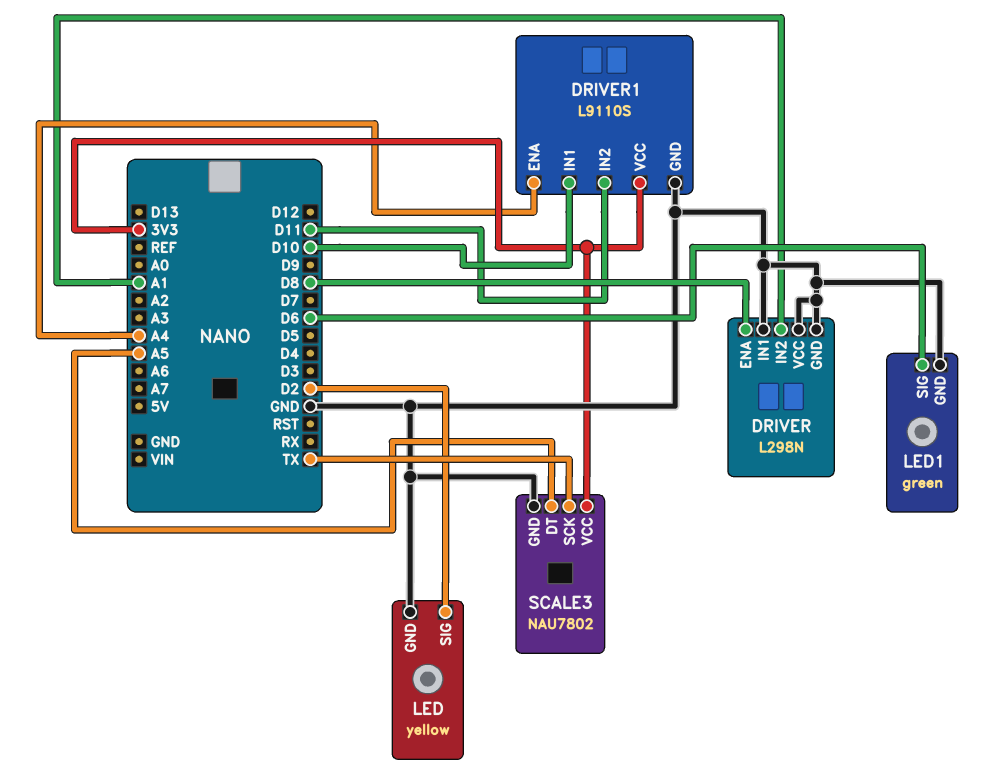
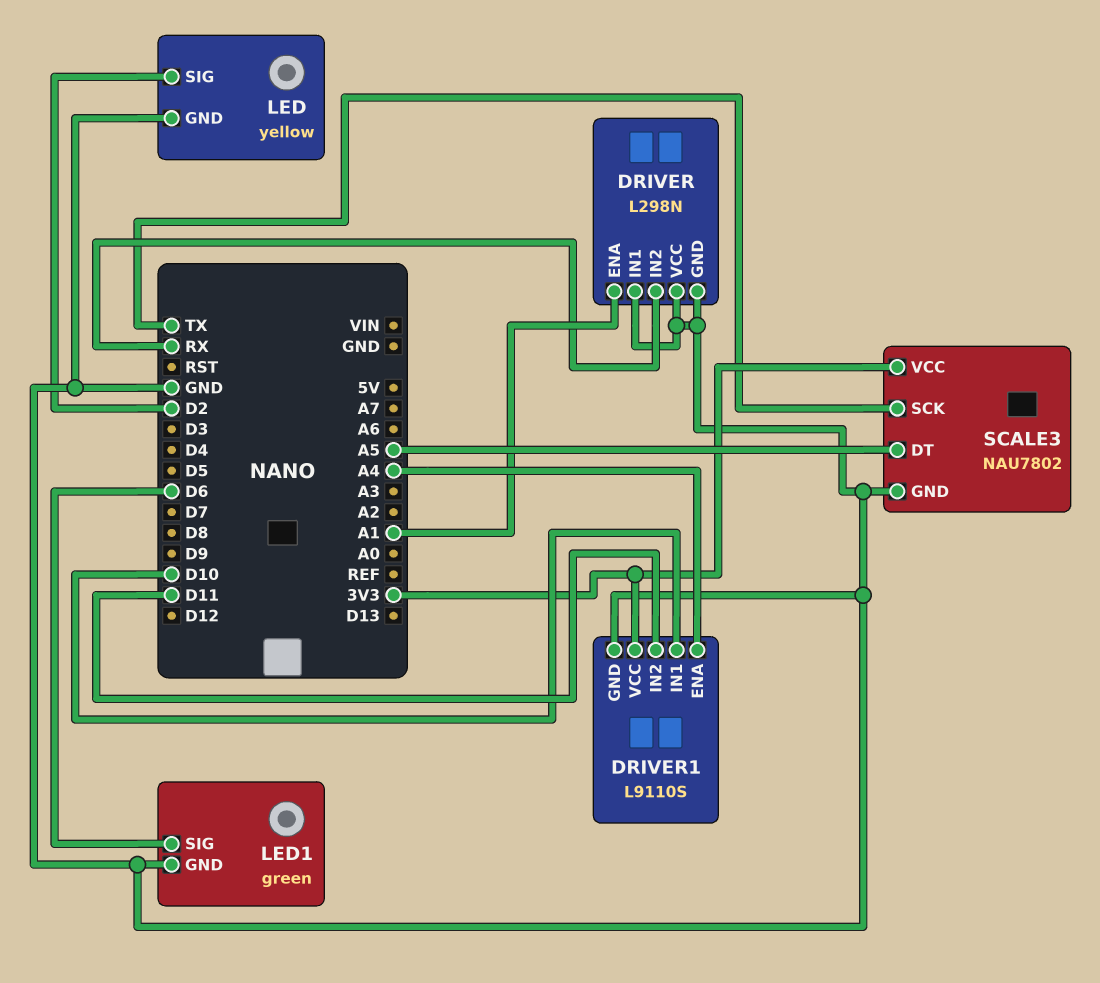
DRIVER pin ENA: D8 -> A1
DRIVER pin IN2: A1 -> RX

